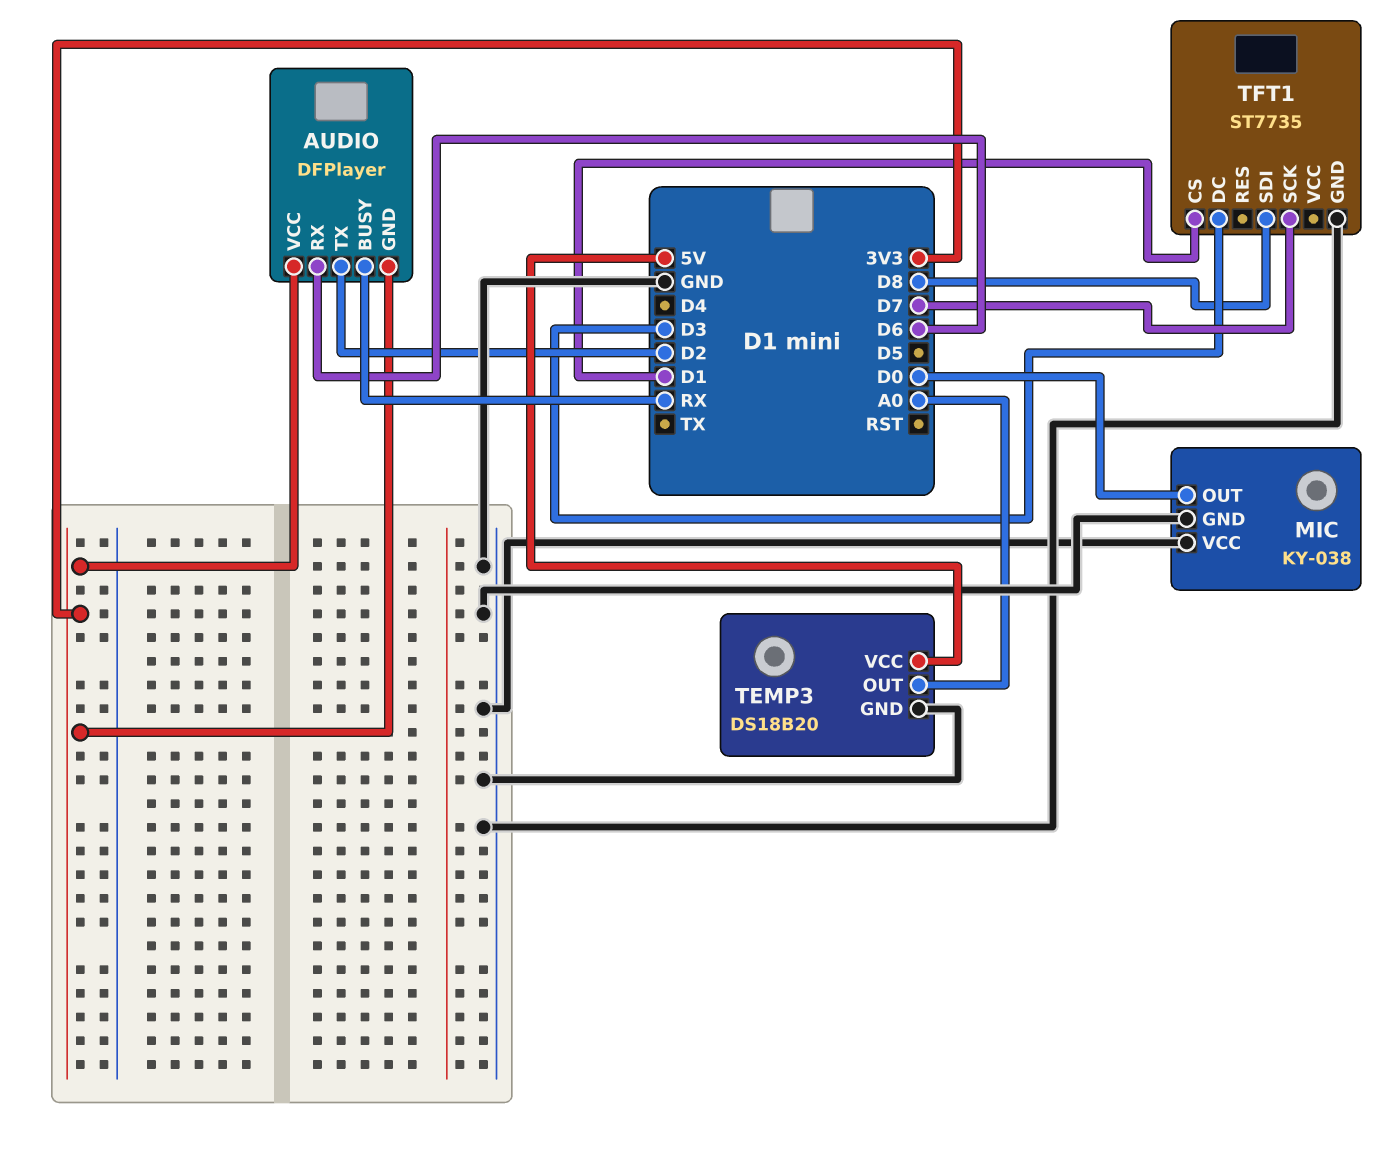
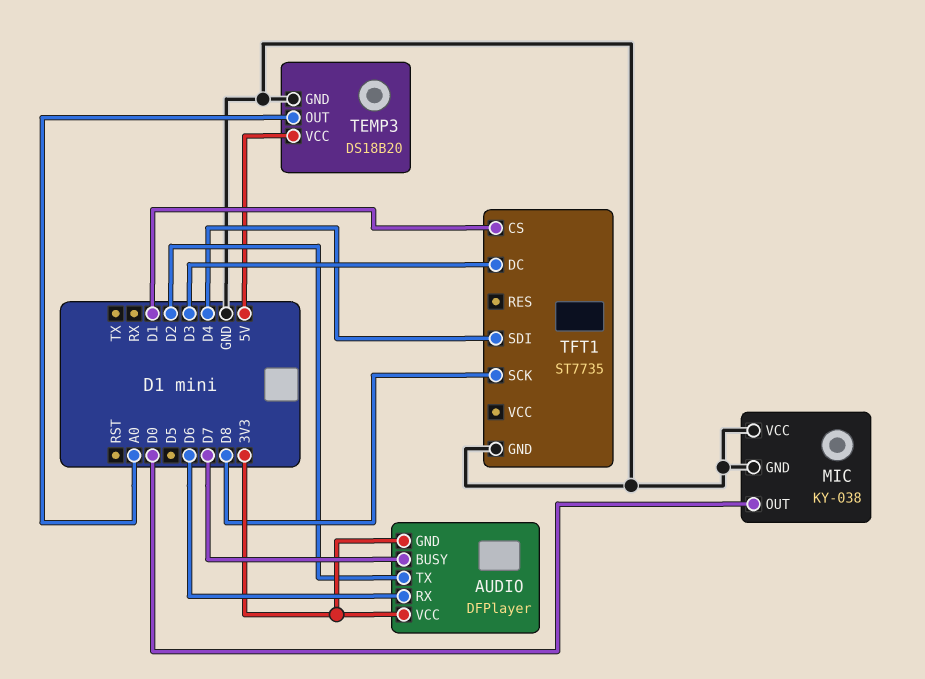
AUDIO pin BUSY: RX -> D7
TFT1 pin SCK: D7 -> D8
TFT1 pin SDI: D8 -> D4

